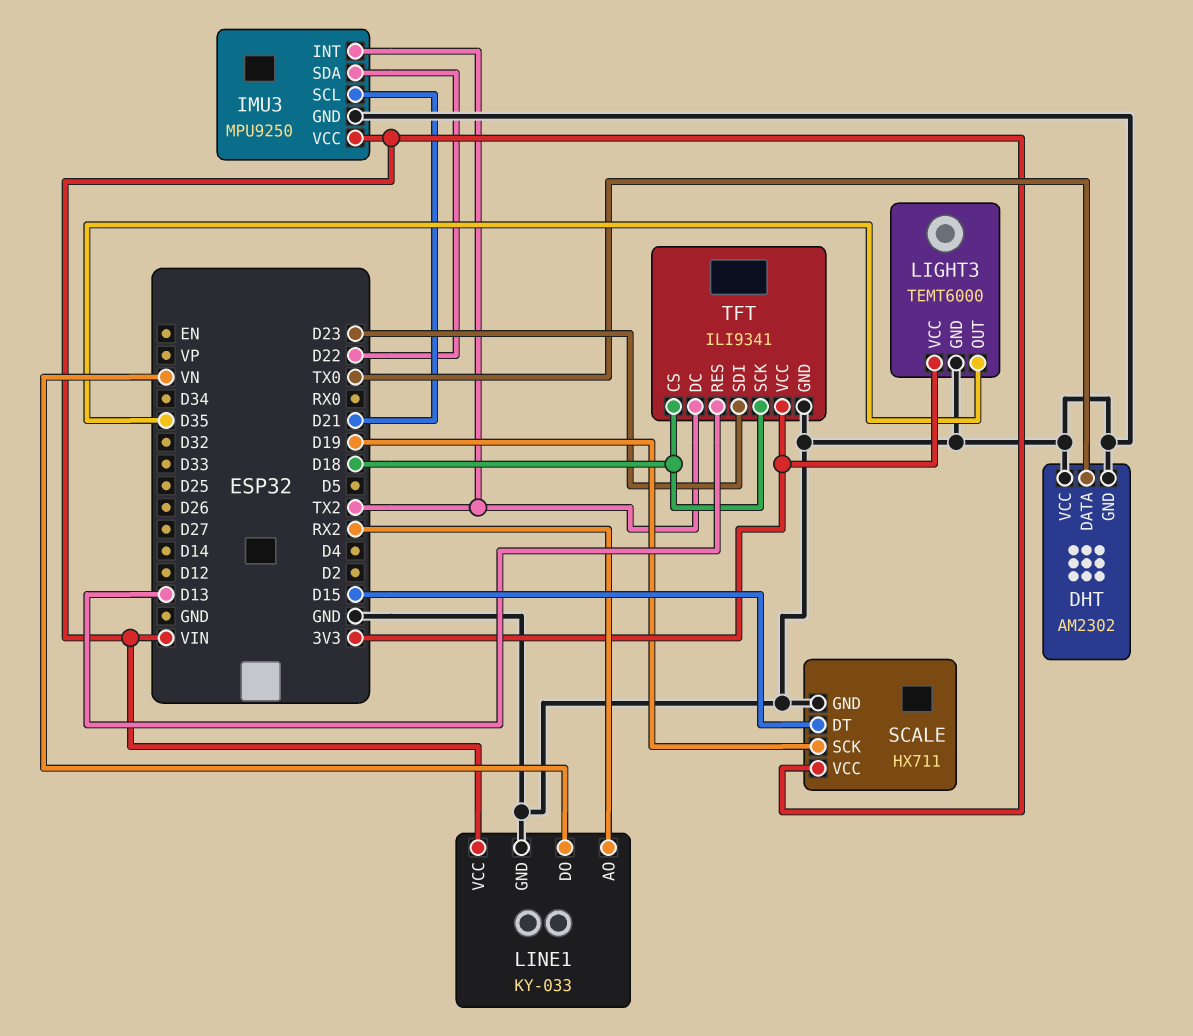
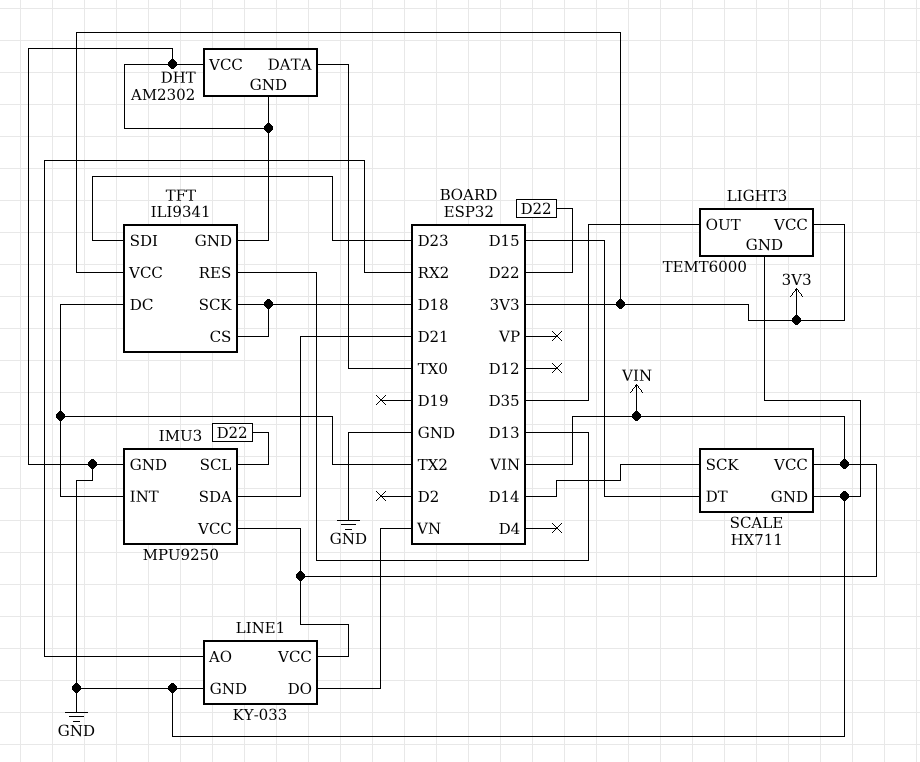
IMU3 pin SCL: D21 -> D22
IMU3 pin SDA: D22 -> D21
SCALE pin SCK: D19 -> D14

